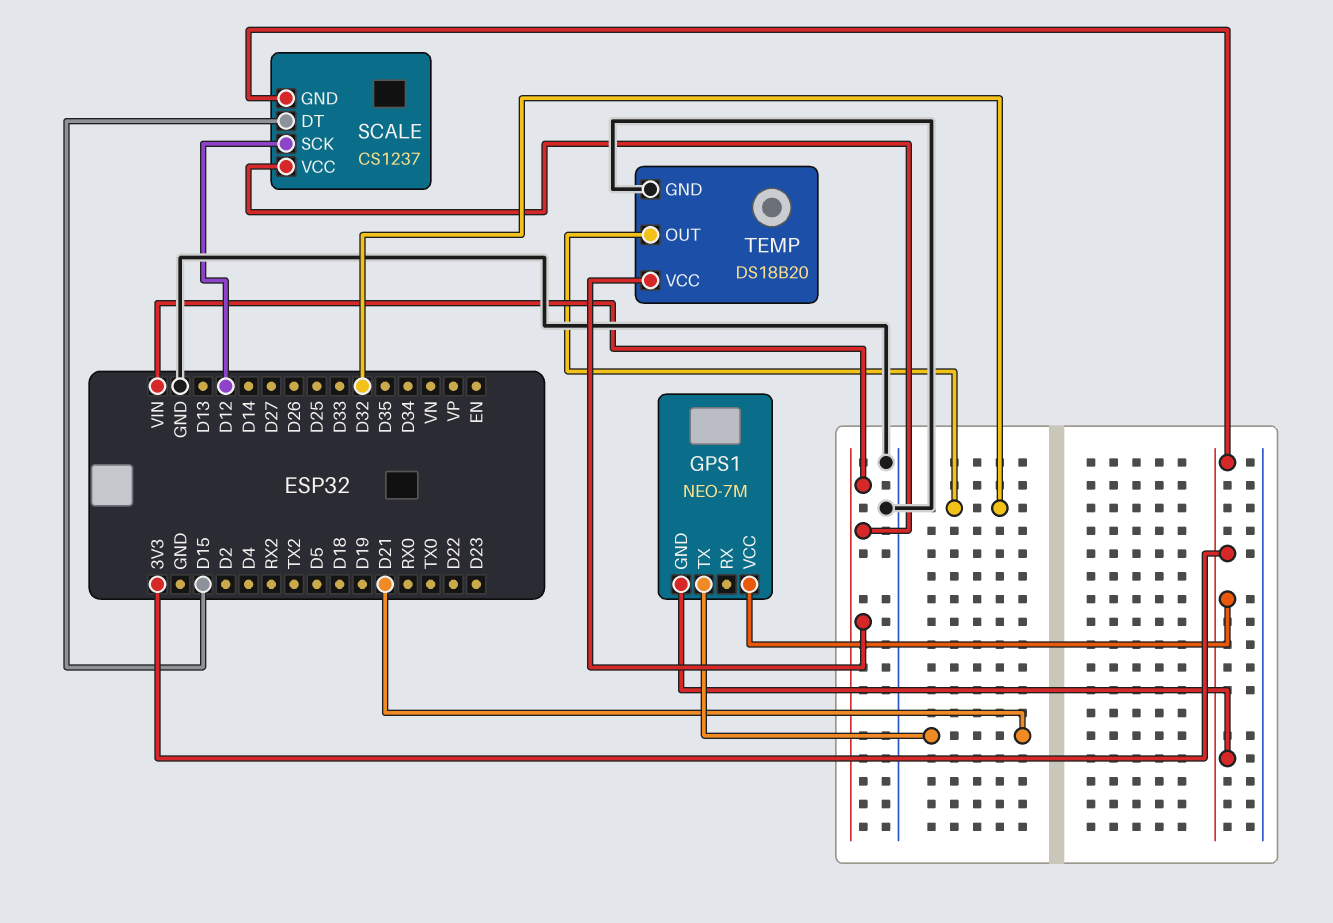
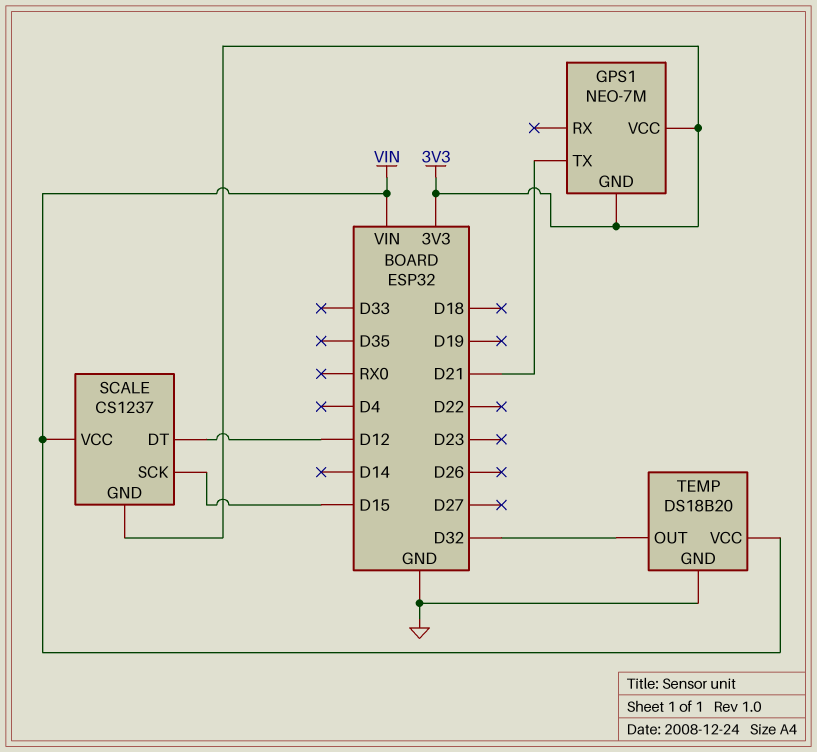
SCALE pin DT: D15 -> D12
SCALE pin SCK: D12 -> D15

